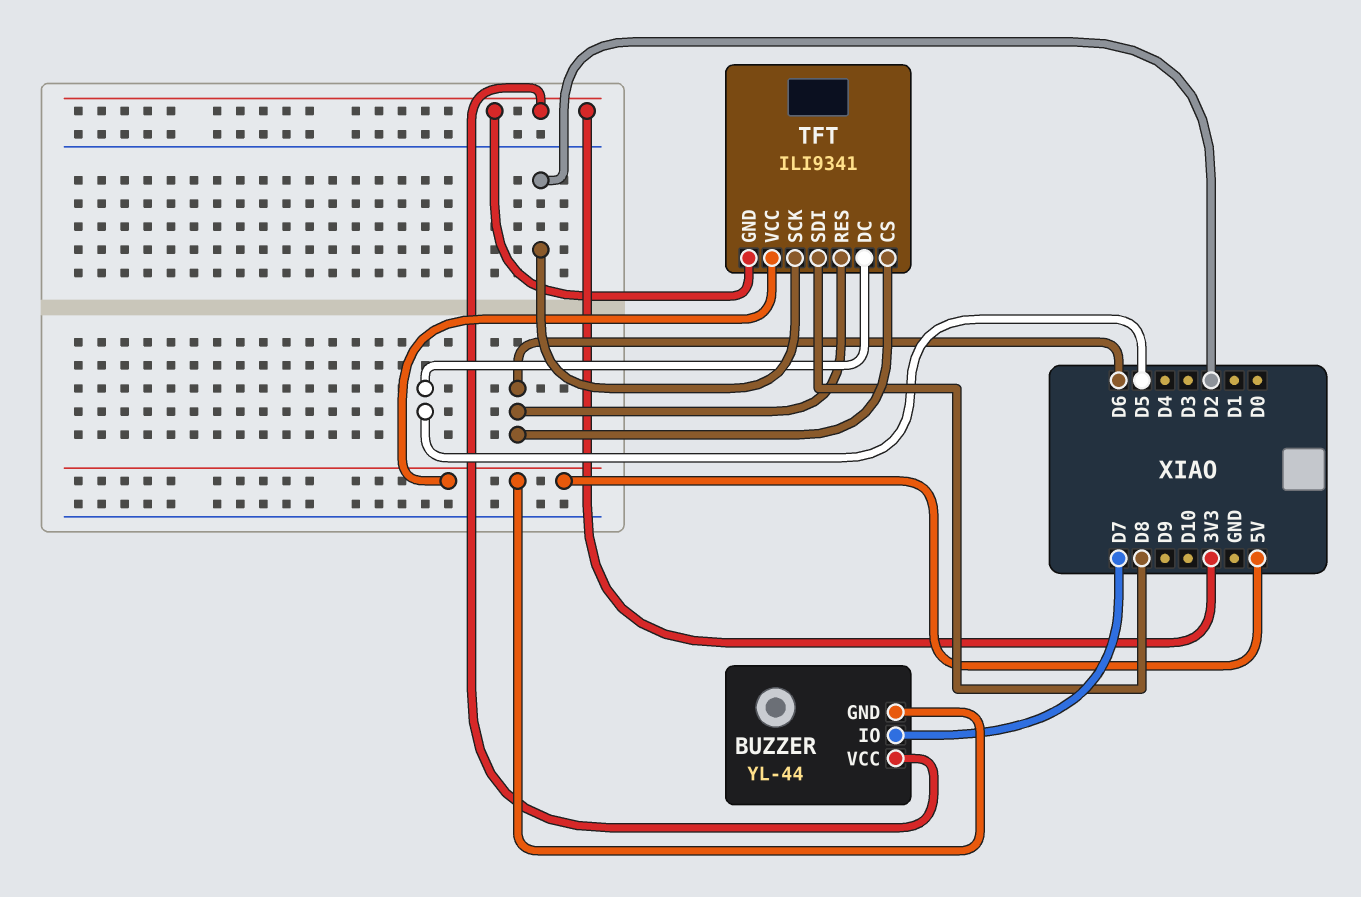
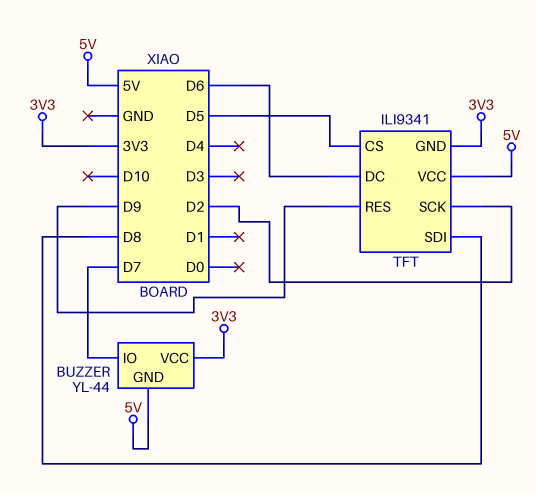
TFT pin CS: D6 -> D5
TFT pin DC: D5 -> D6
TFT pin RES: D6 -> D9

